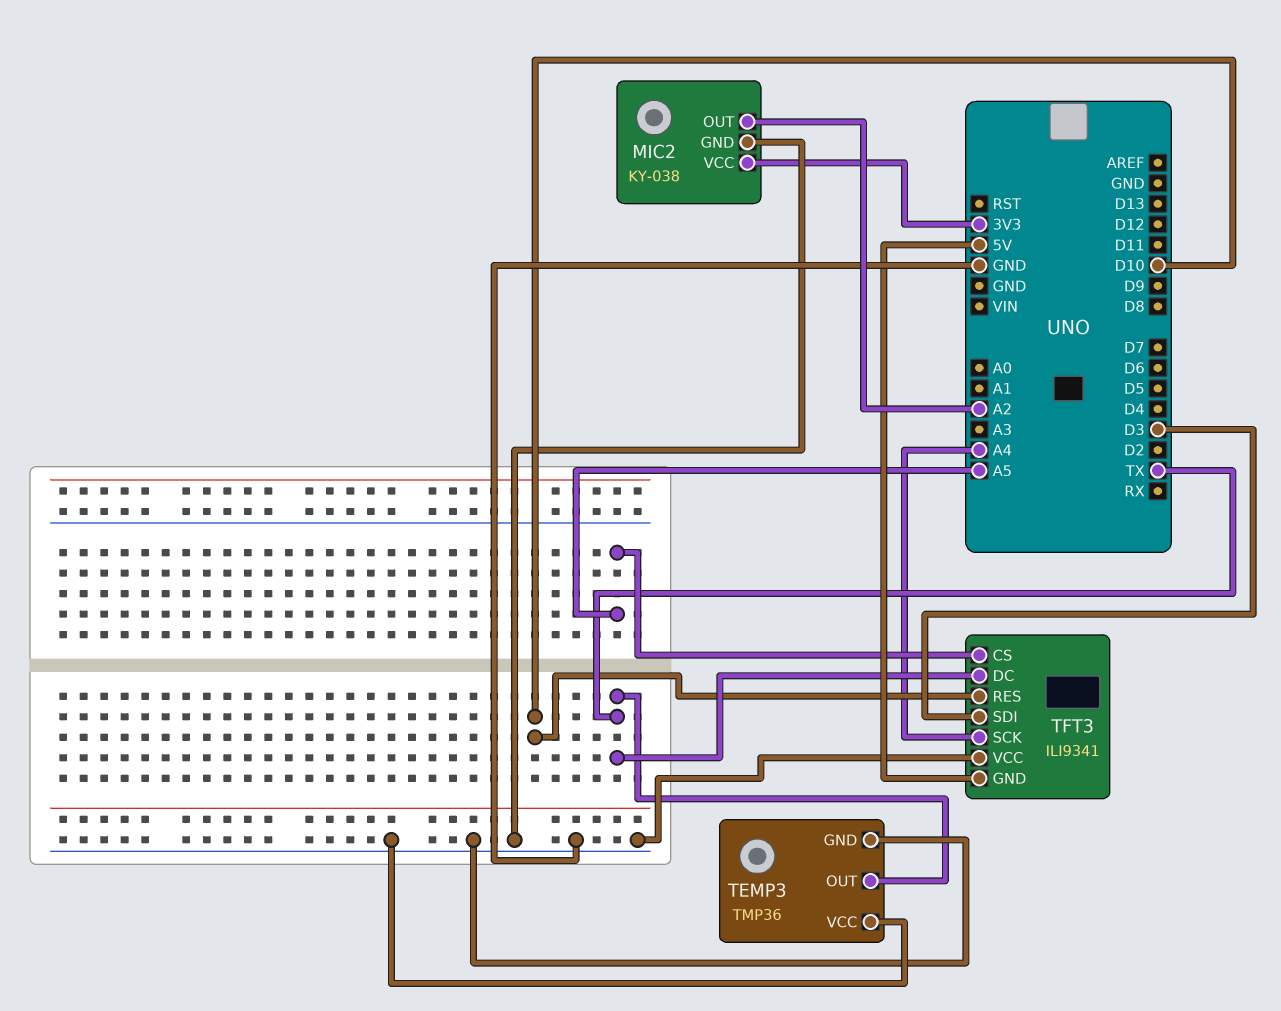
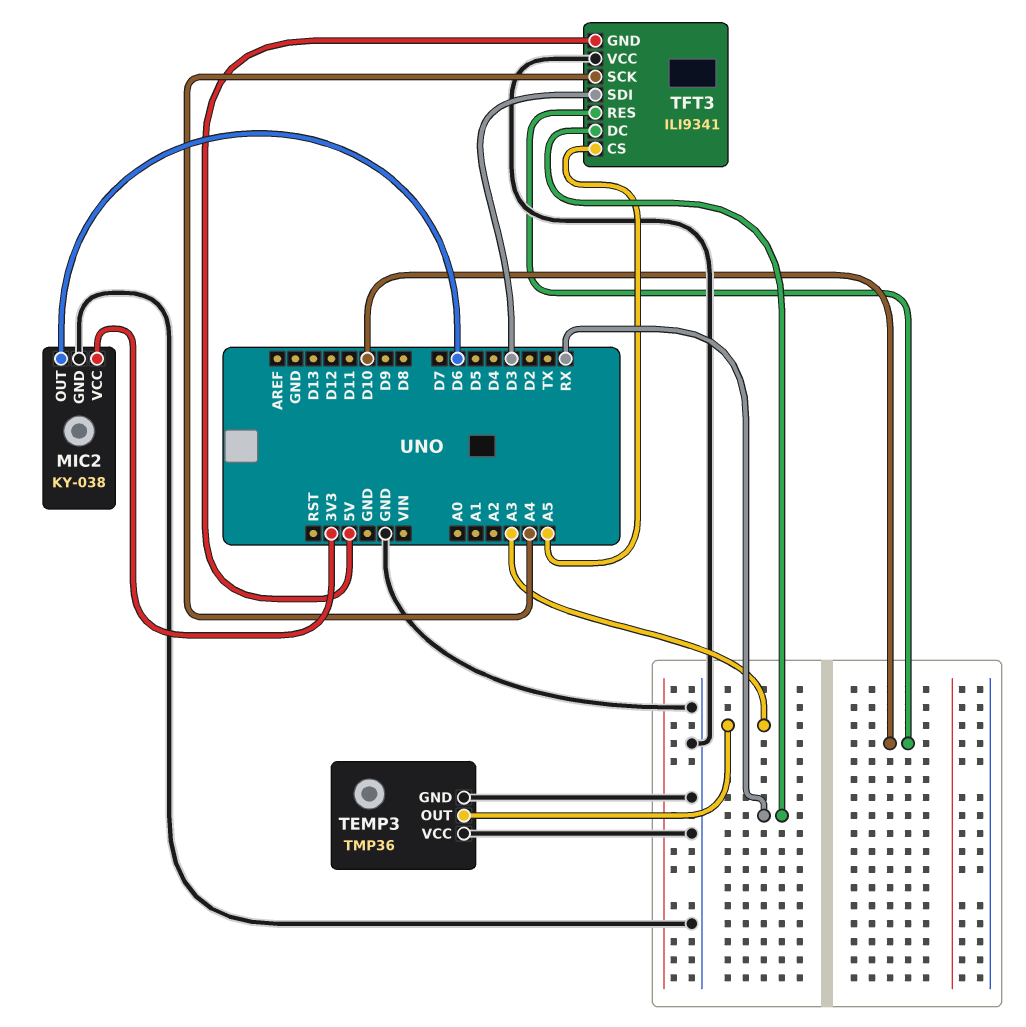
MIC2 pin OUT: A2 -> D6
TEMP3 pin OUT: TX -> A3
TFT3 pin DC: TX -> RX

